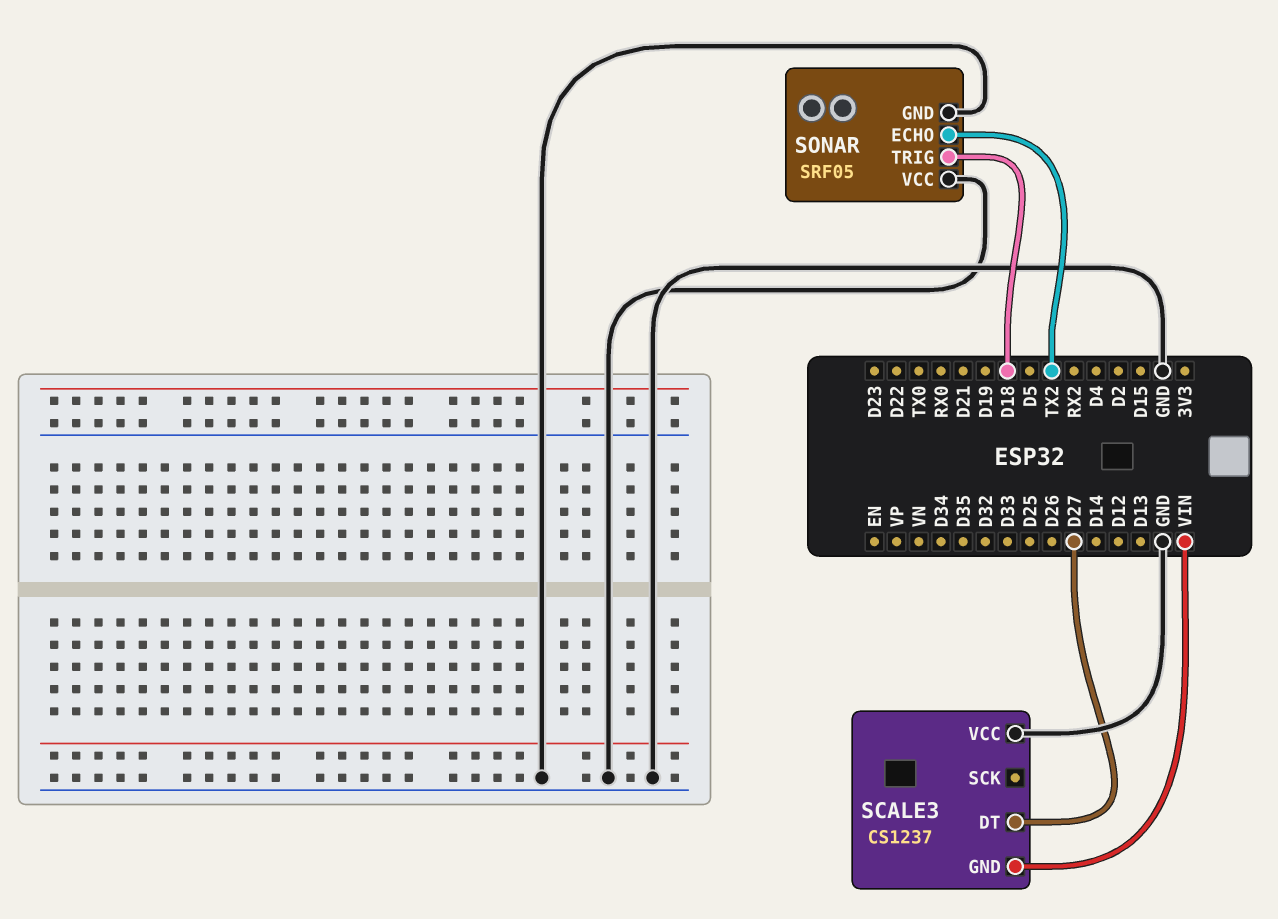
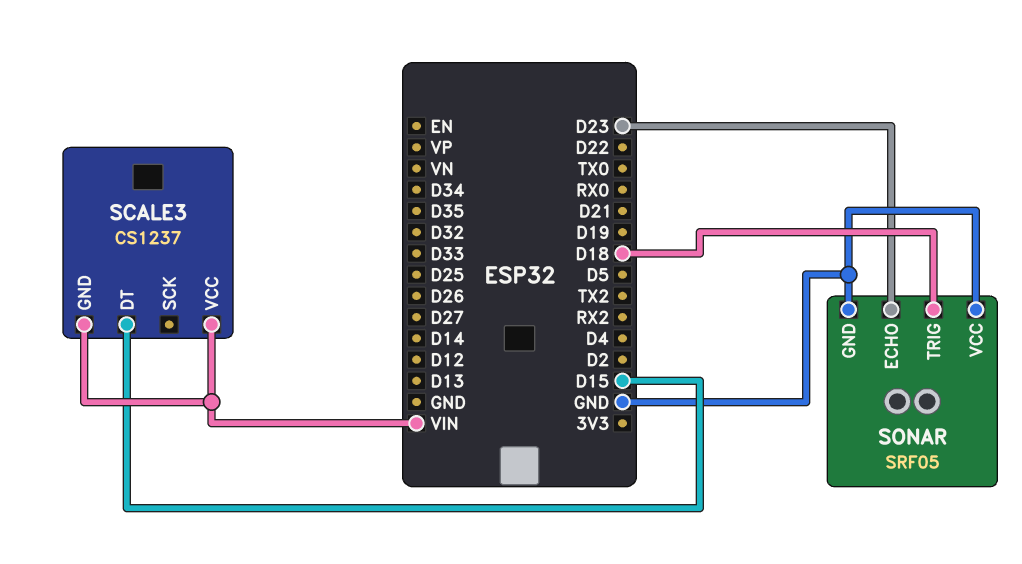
SCALE3 pin DT: D27 -> D15
SCALE3 pin VCC: GND -> VIN
SONAR pin ECHO: TX2 -> D23

